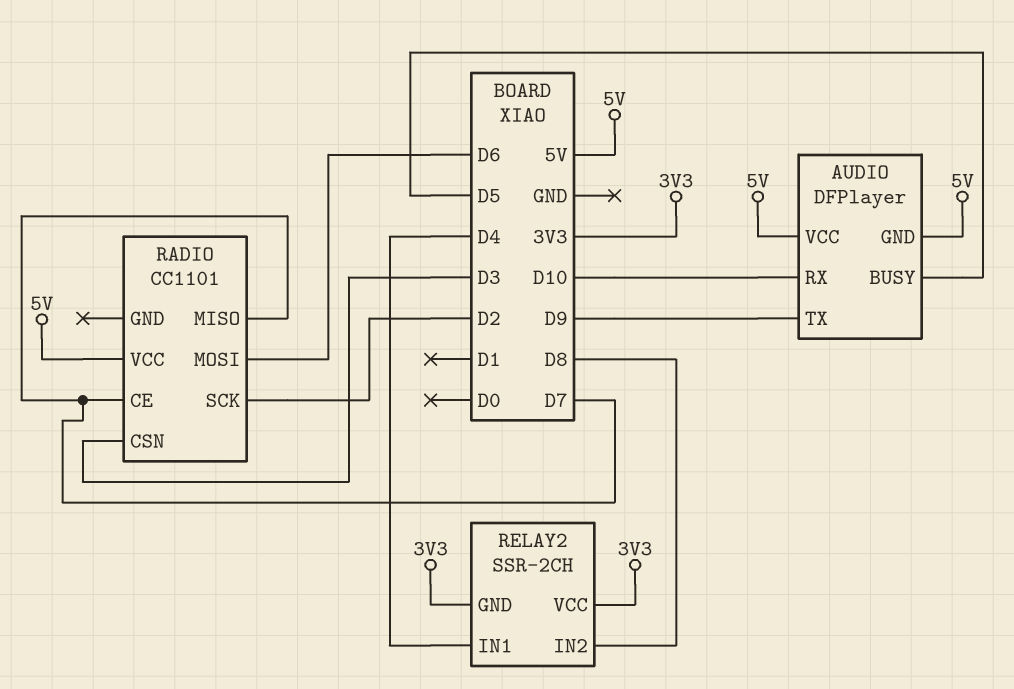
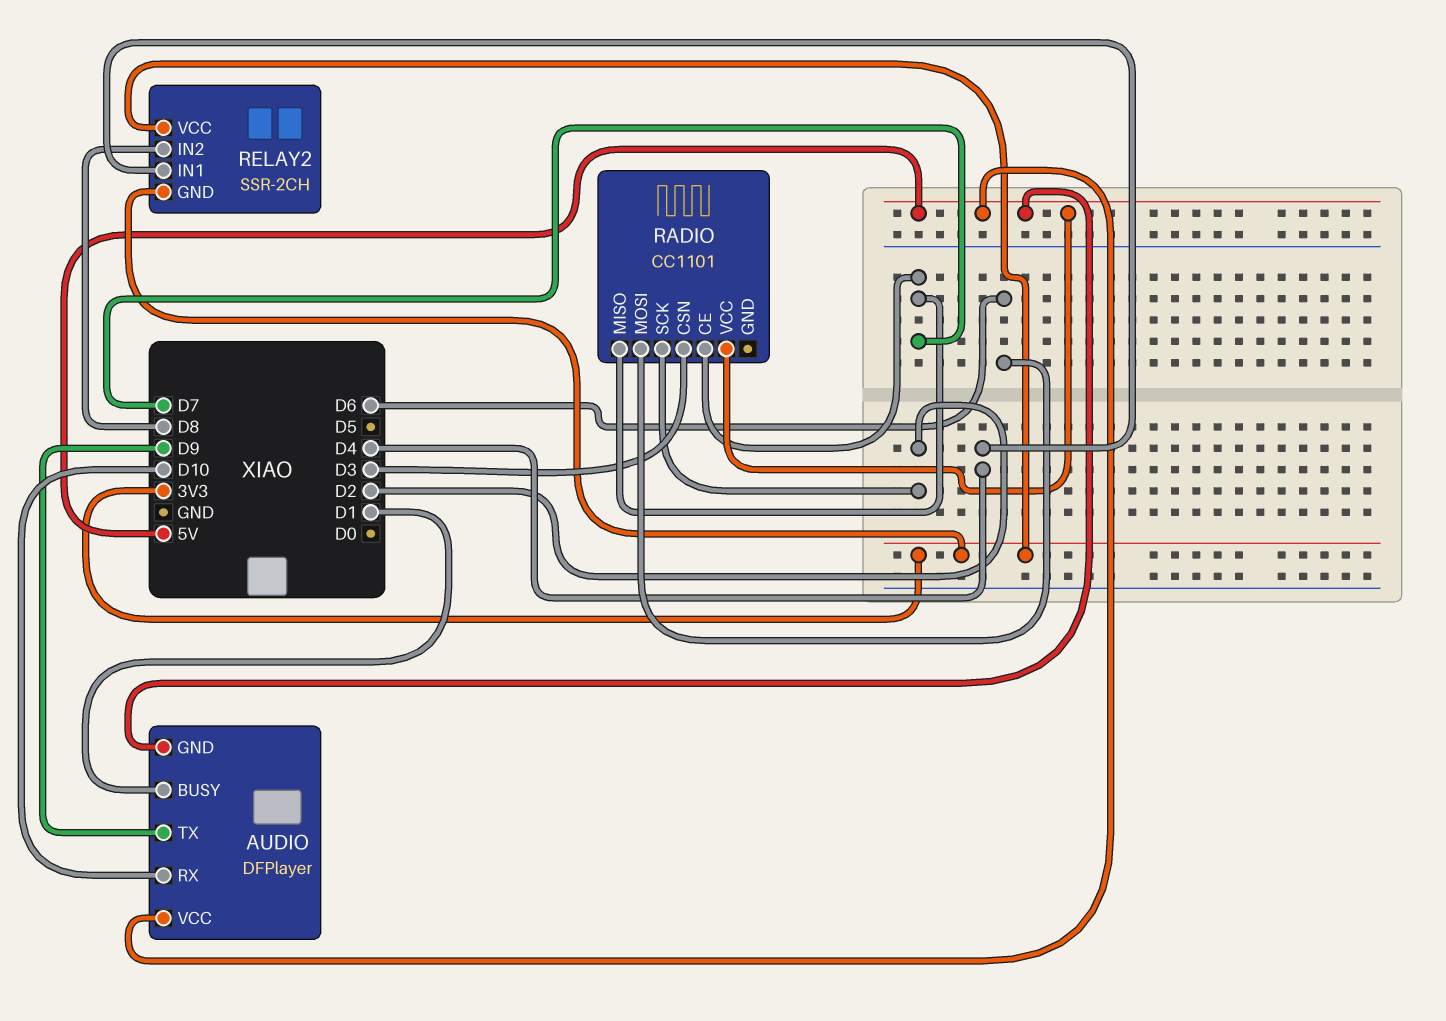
AUDIO pin BUSY: D5 -> D1

